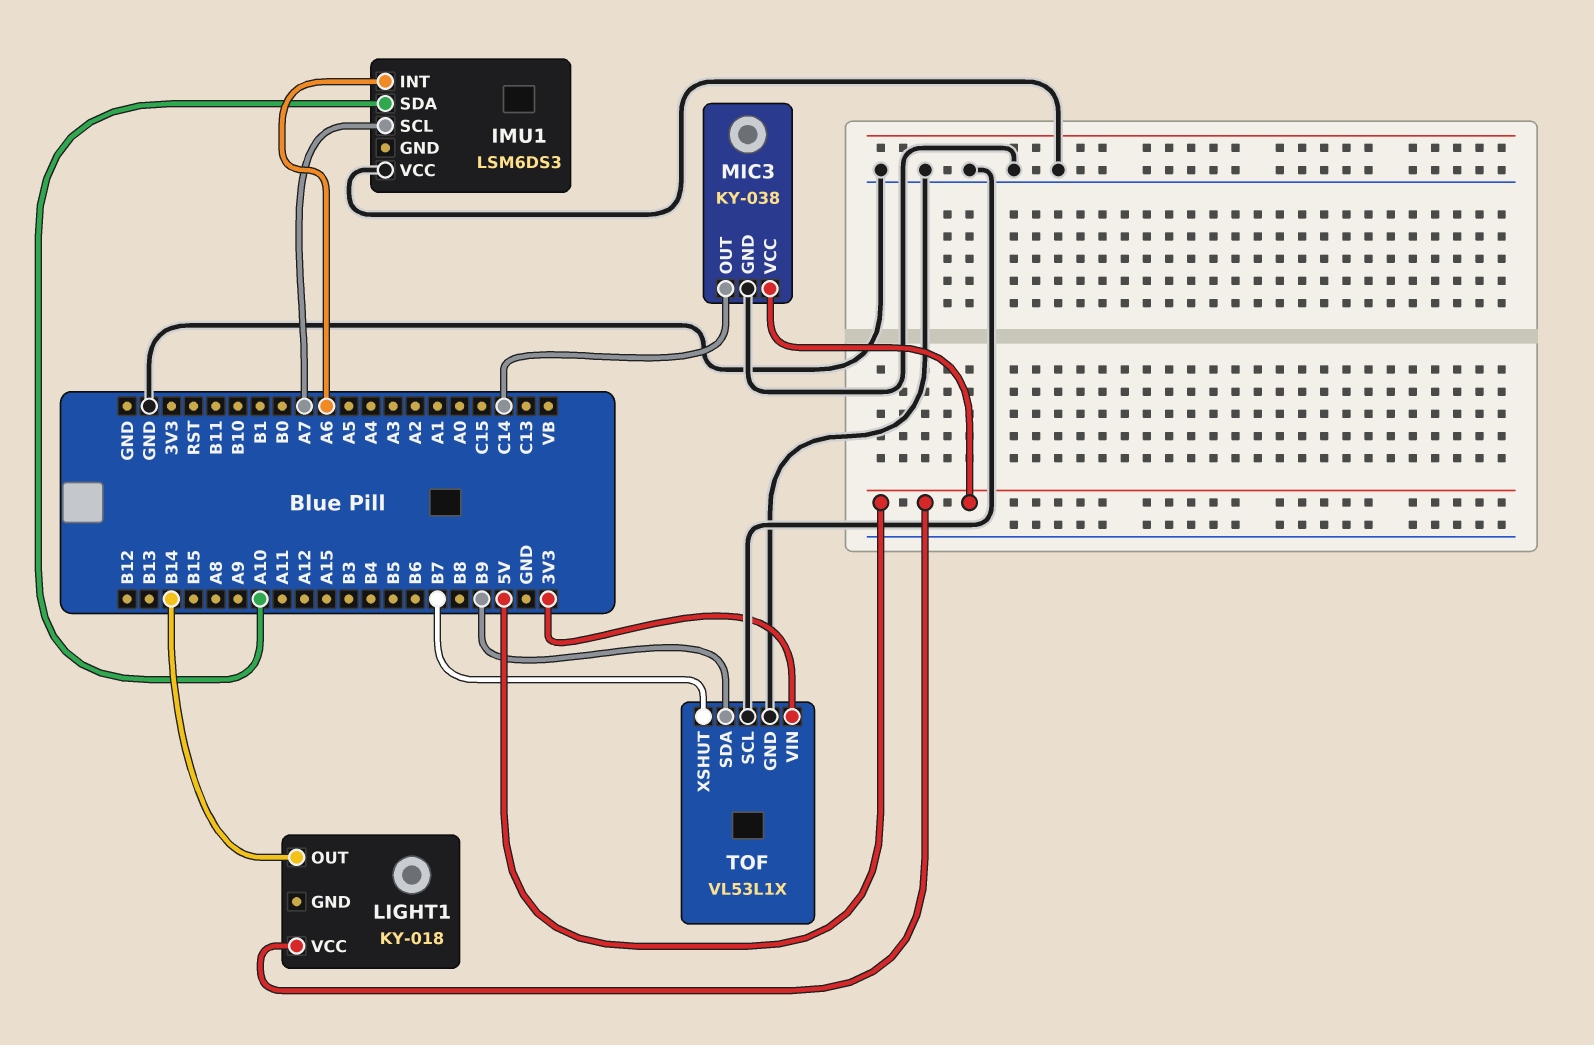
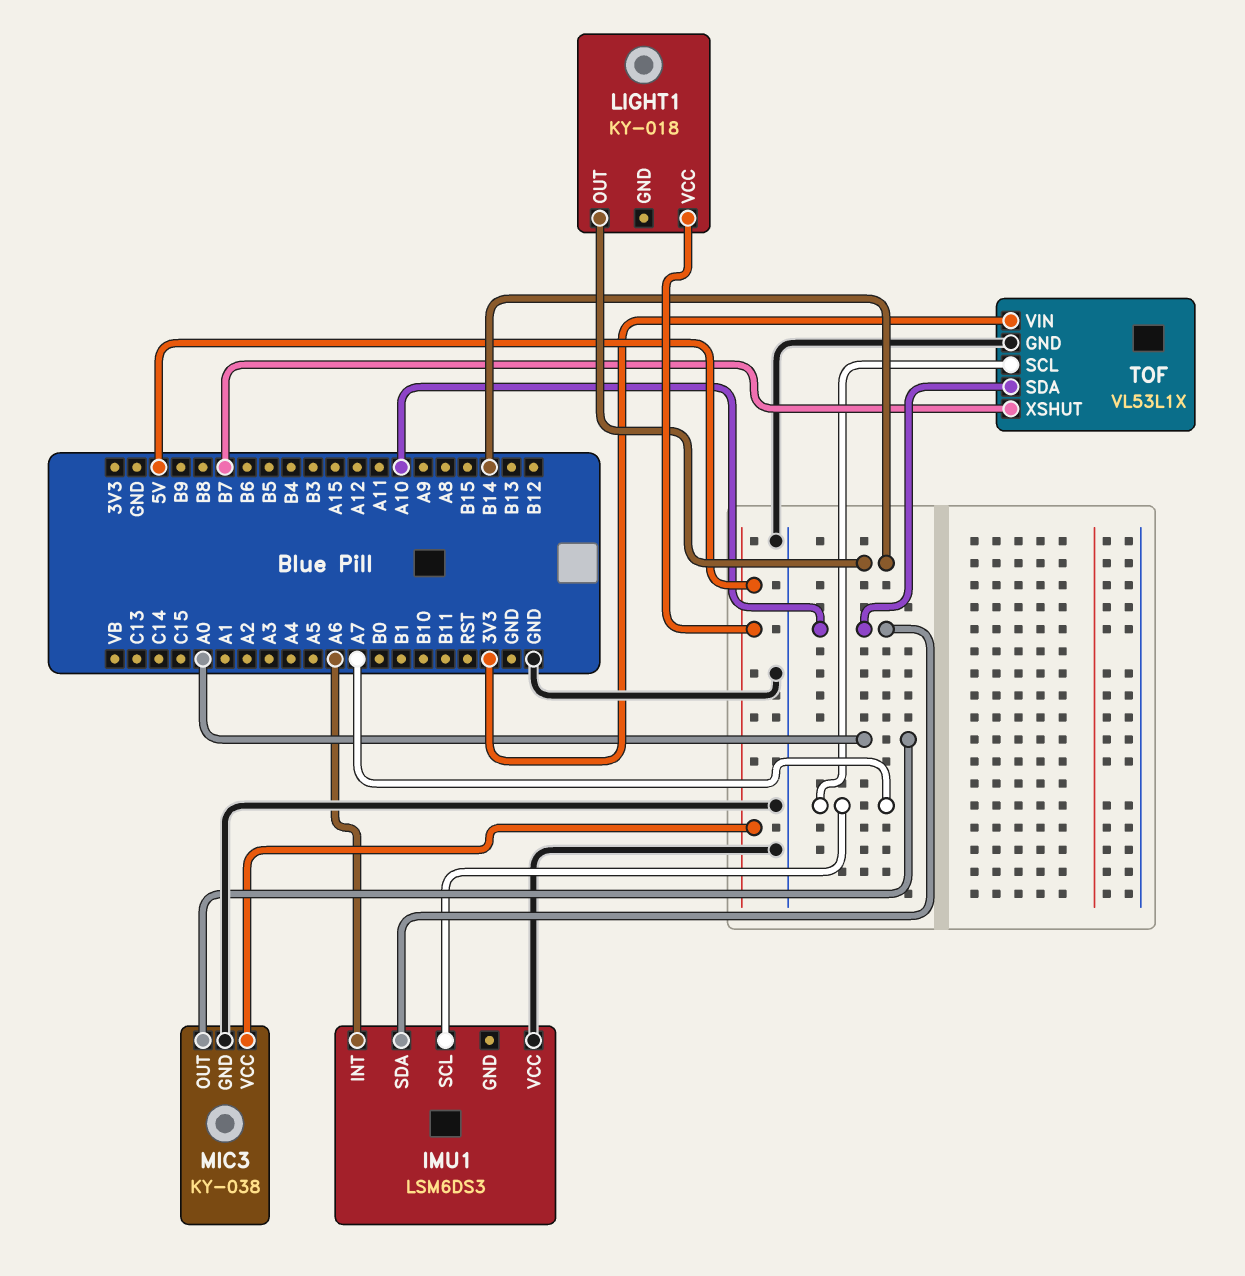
MIC3 pin OUT: C14 -> A0
TOF pin SCL: GND -> A7
TOF pin SDA: B9 -> A10

